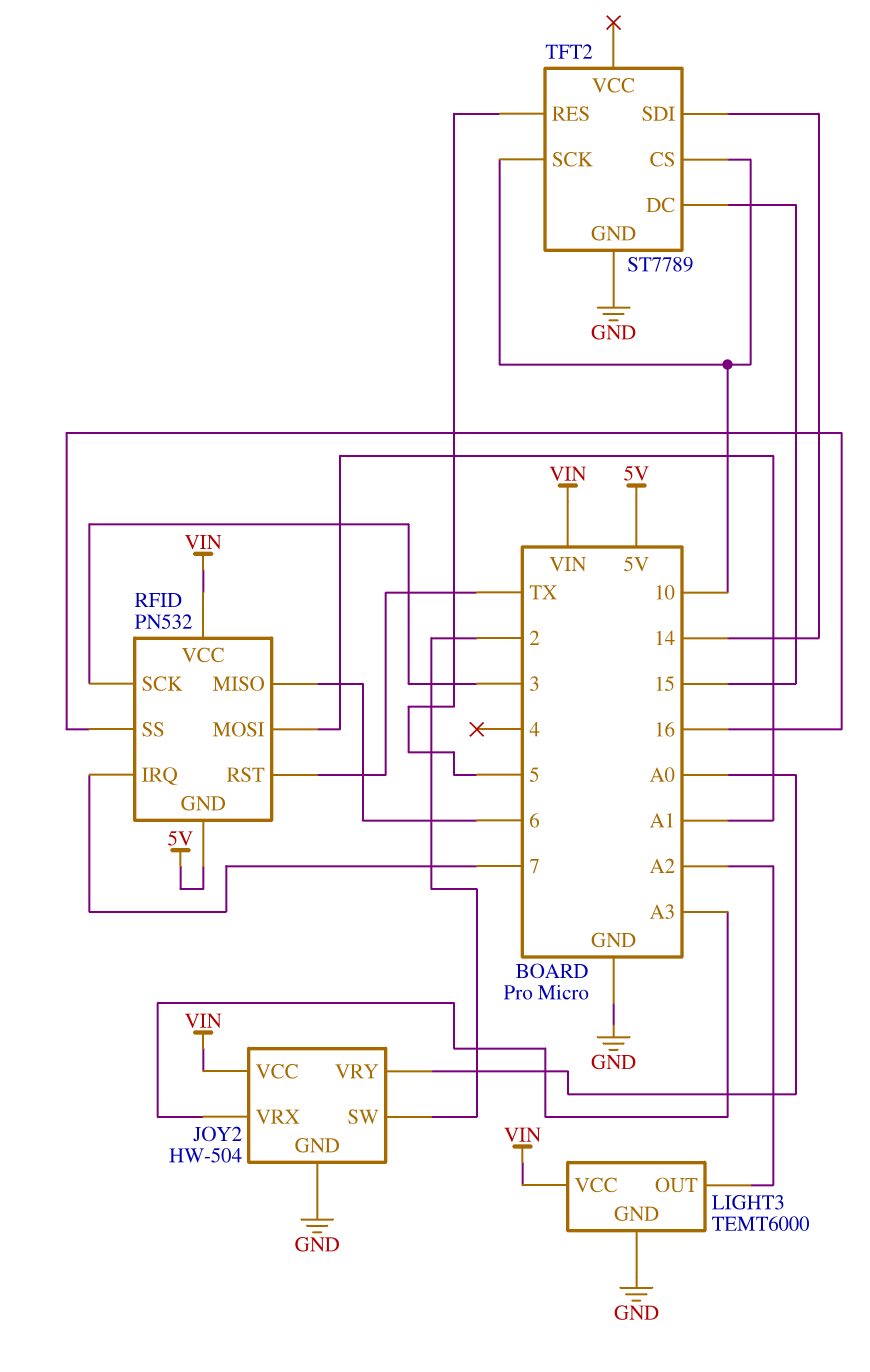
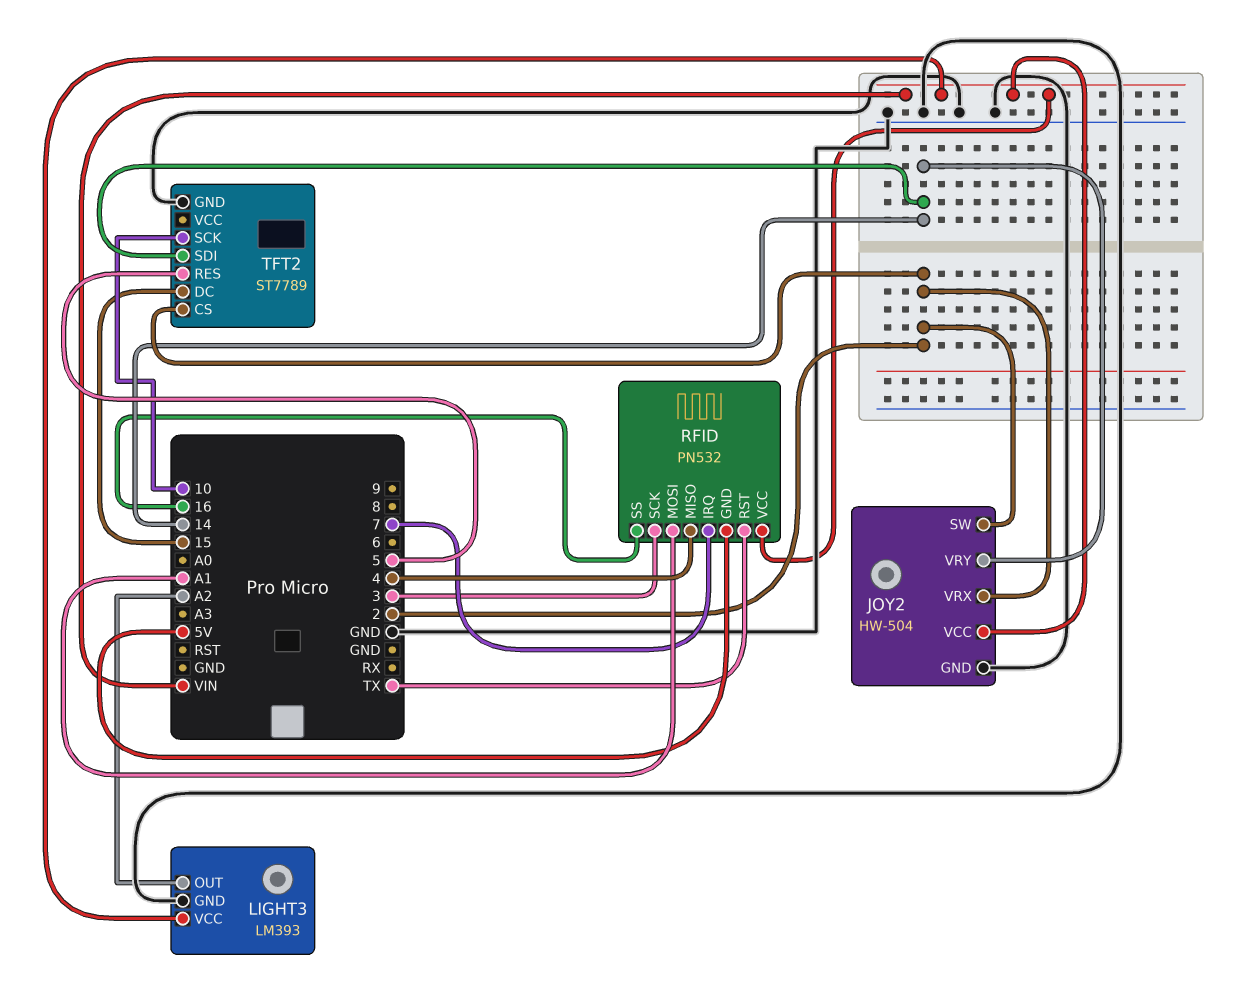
JOY2 pin VRX: A3 -> 2
JOY2 pin VRY: A0 -> 14
LIGHT3: TEMT6000 -> LM393
RFID pin MISO: 6 -> 4
TFT2 pin CS: 10 -> 2

